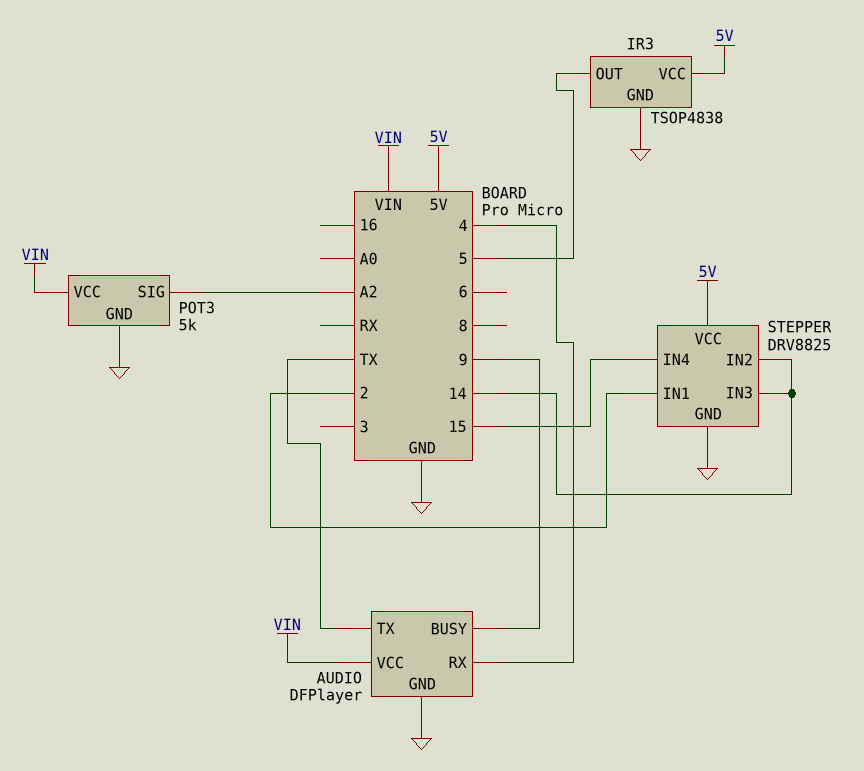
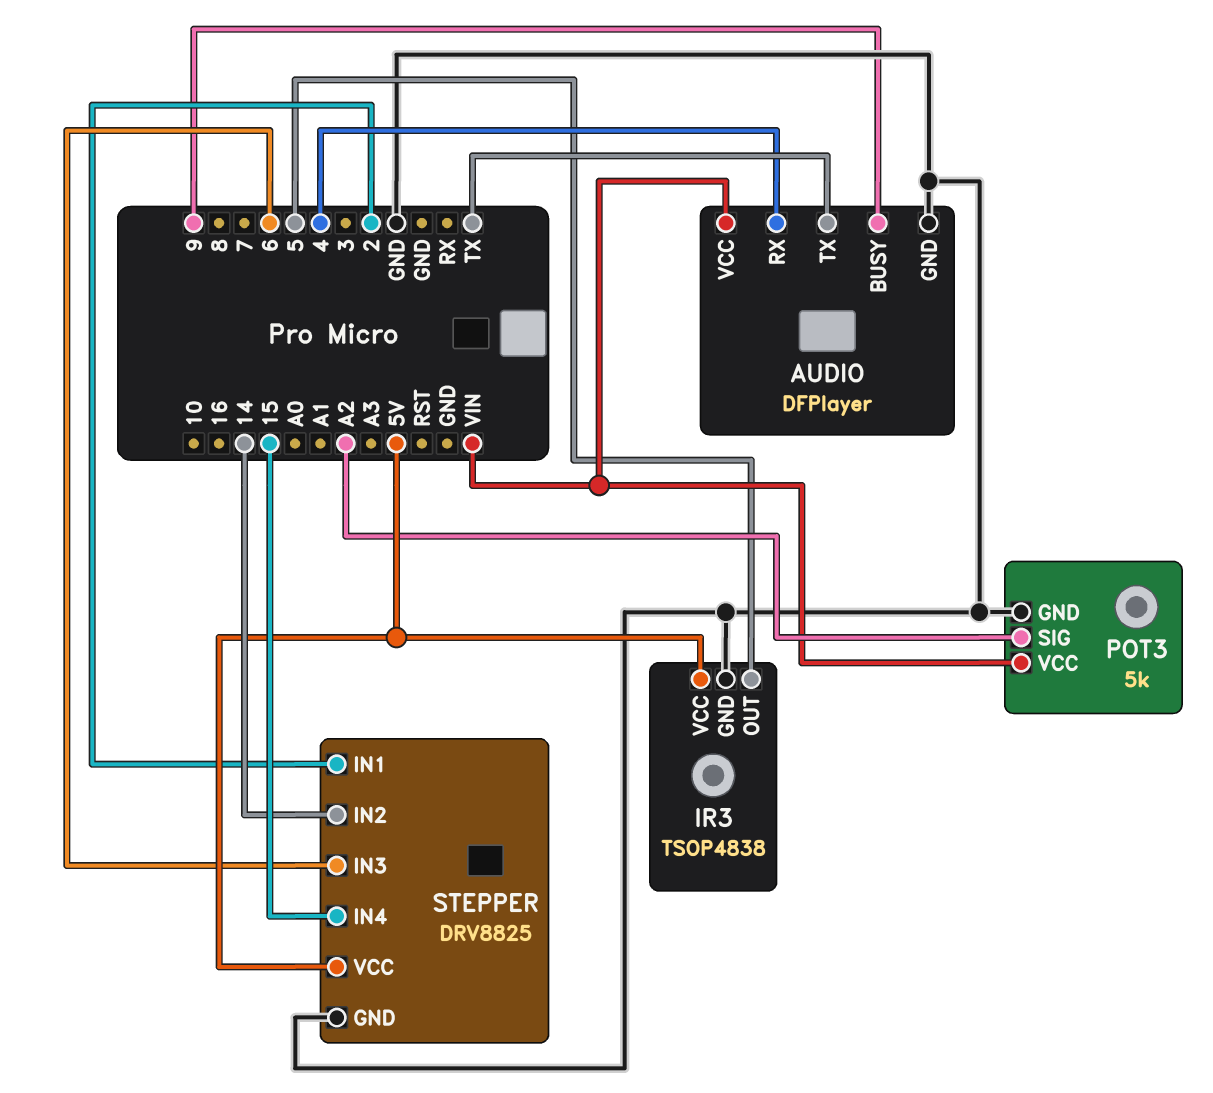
STEPPER pin IN3: 14 -> 6

